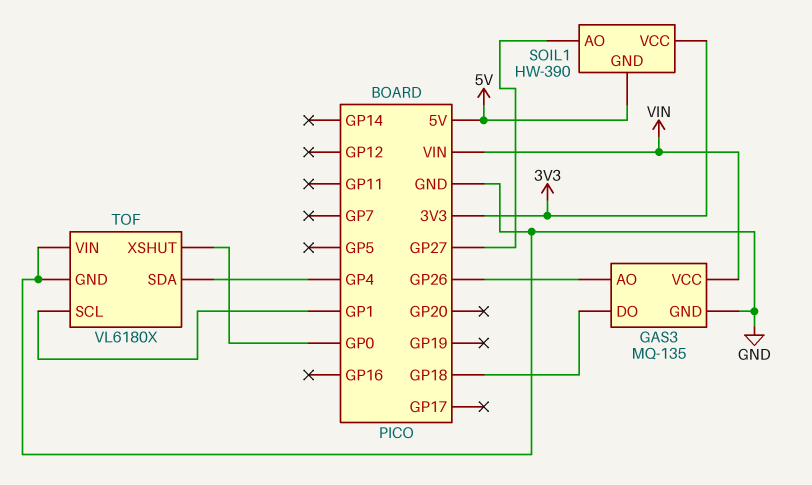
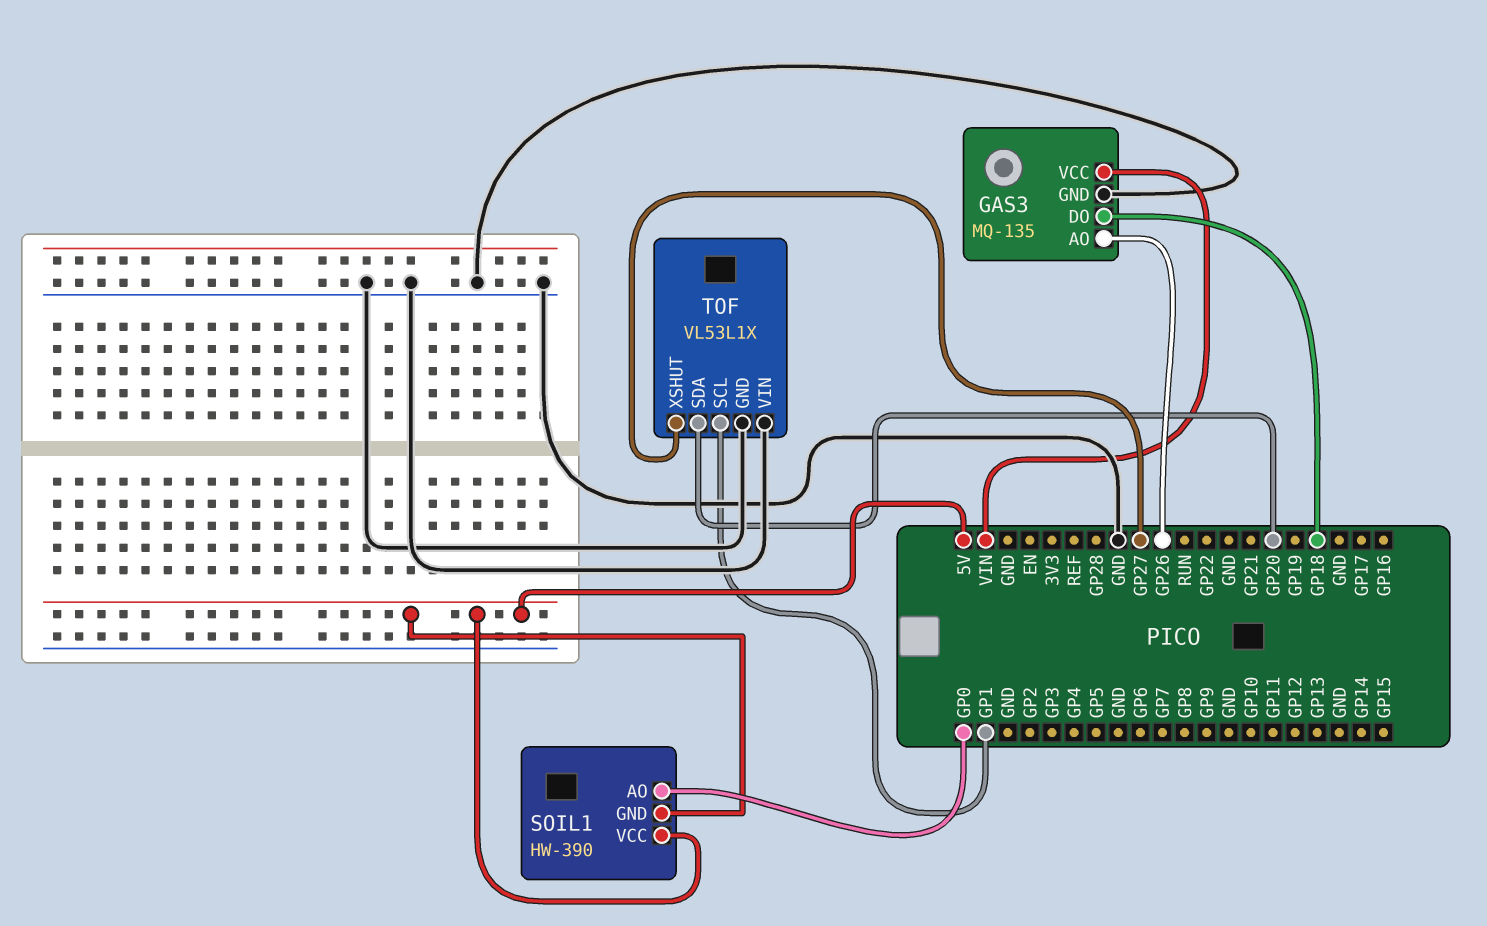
SOIL1 pin AO: GP27 -> GP0
SOIL1 pin VCC: 3V3 -> 5V
TOF: VL6180X -> VL53L1X
TOF pin SDA: GP4 -> GP20
TOF pin XSHUT: GP0 -> GP27

